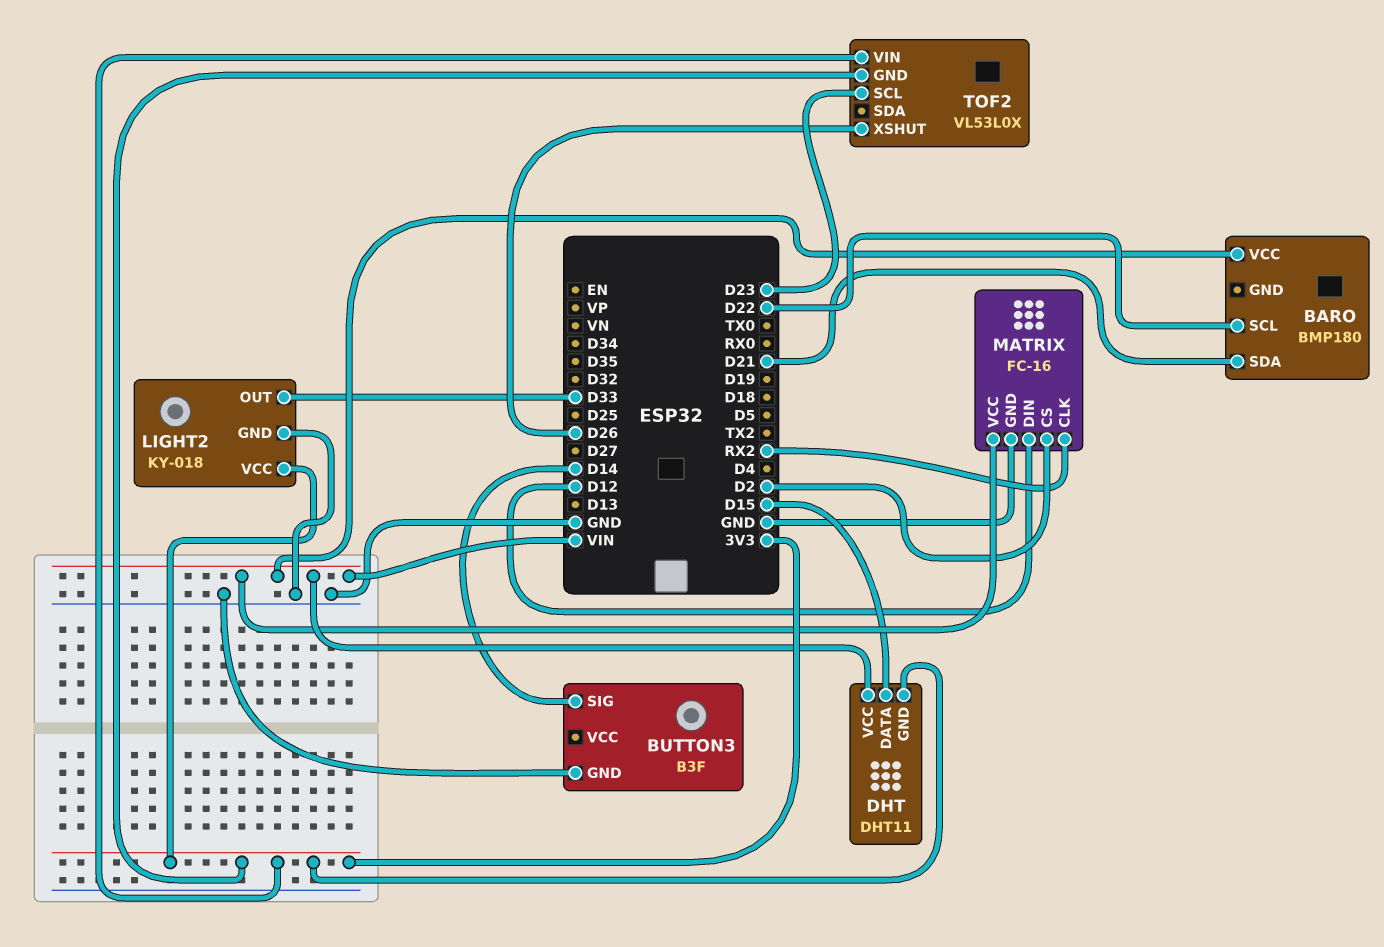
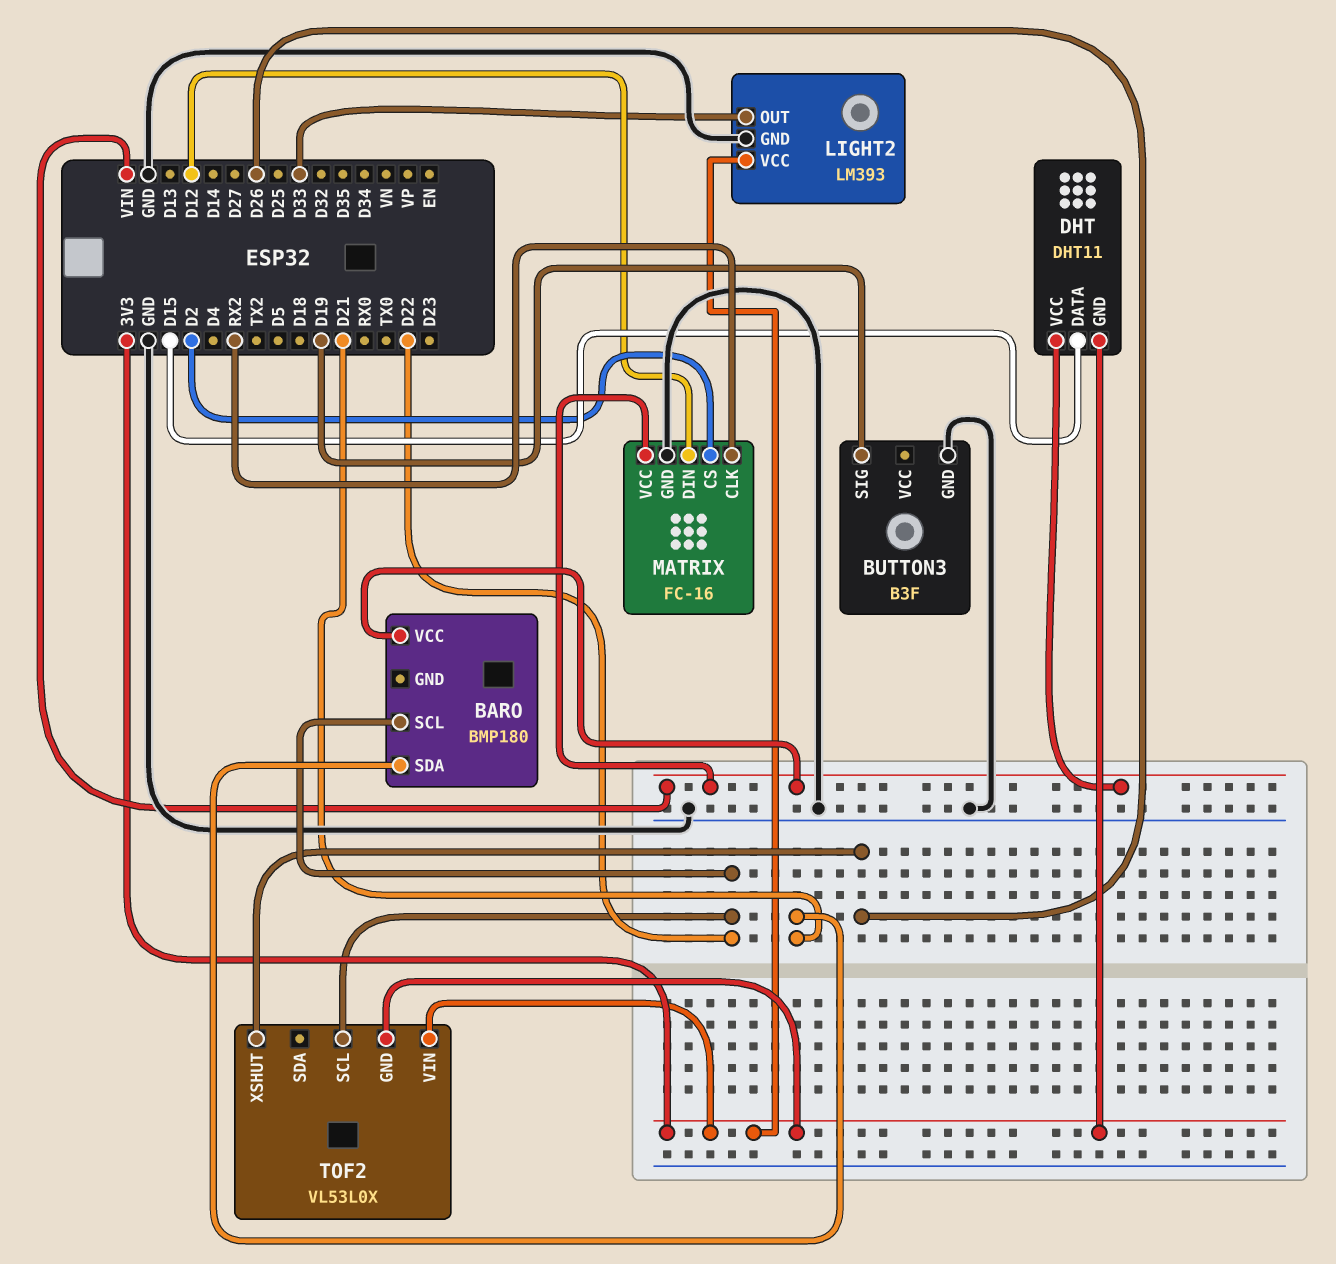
BUTTON3 pin SIG: D14 -> D19
LIGHT2: KY-018 -> LM393
TOF2 pin SCL: D23 -> D22

